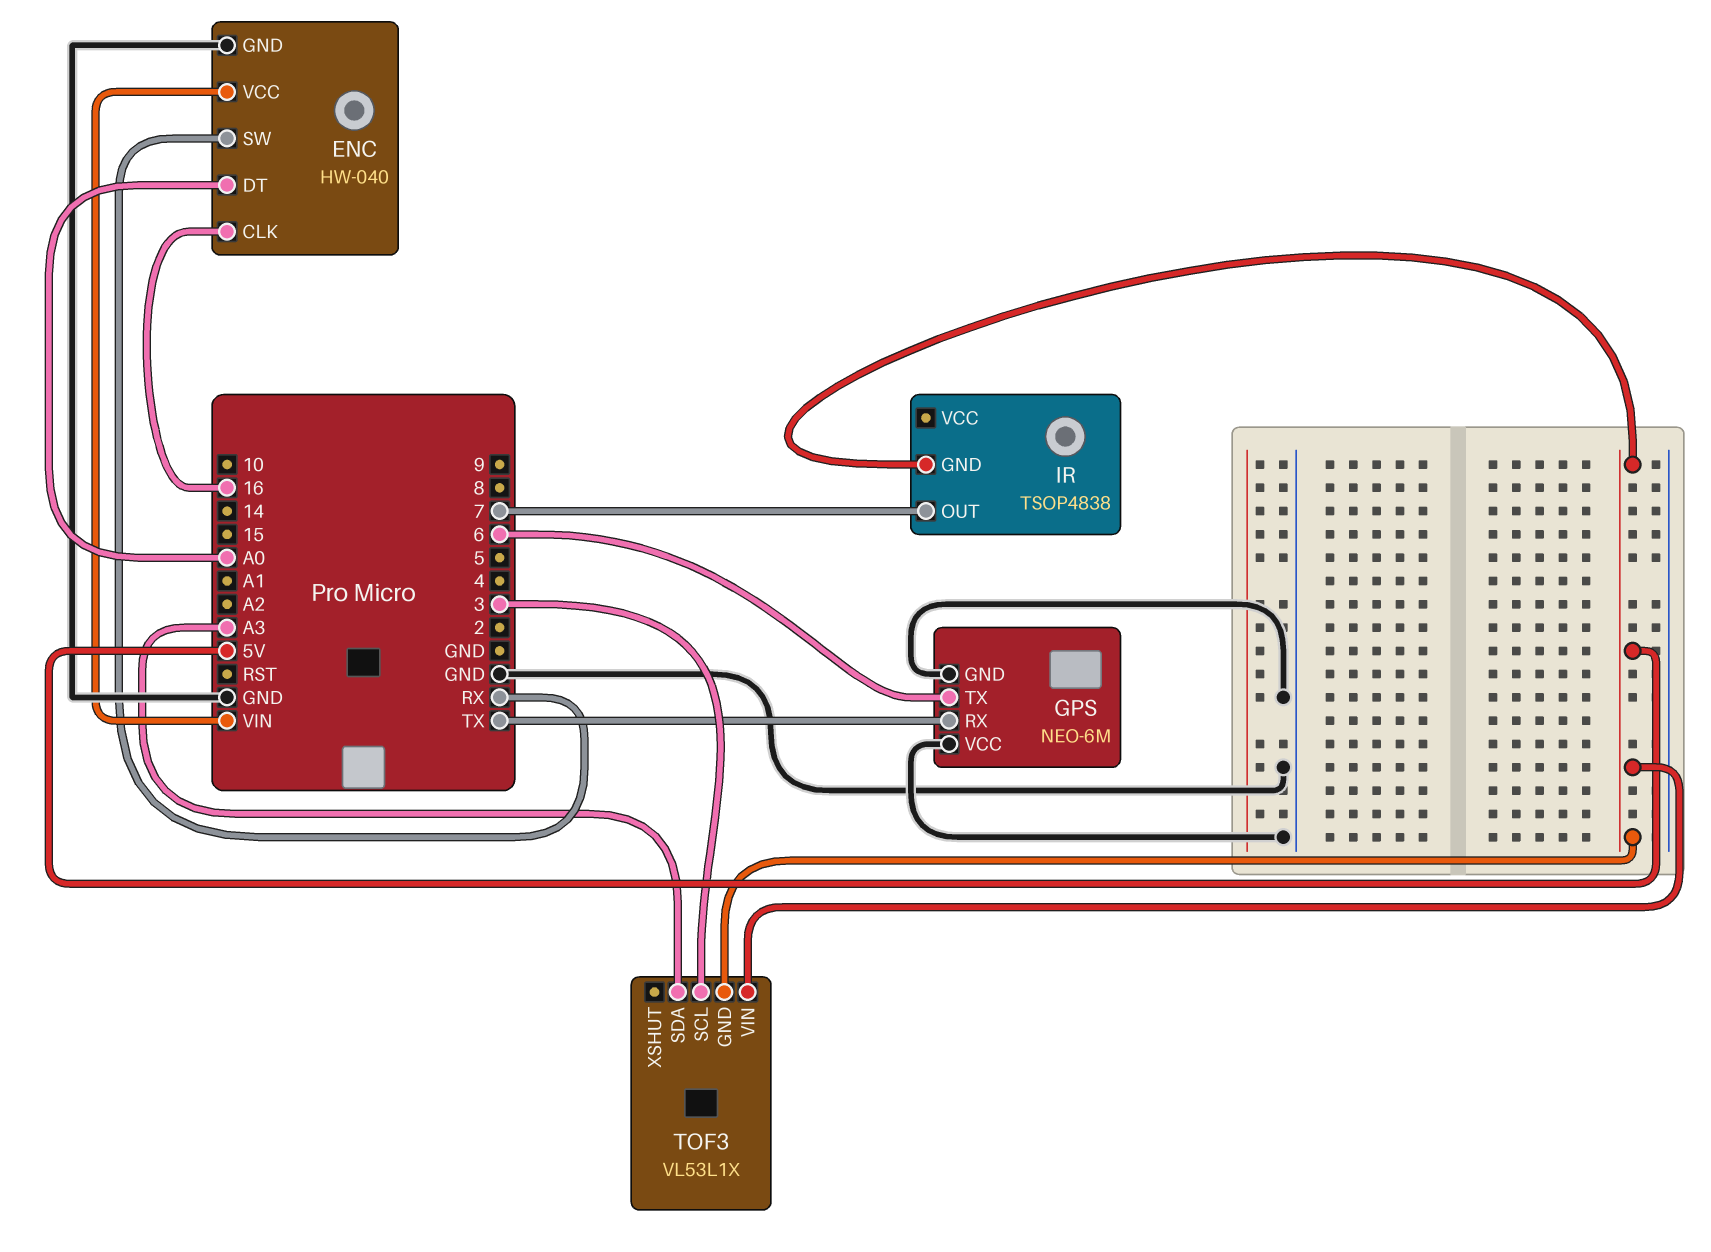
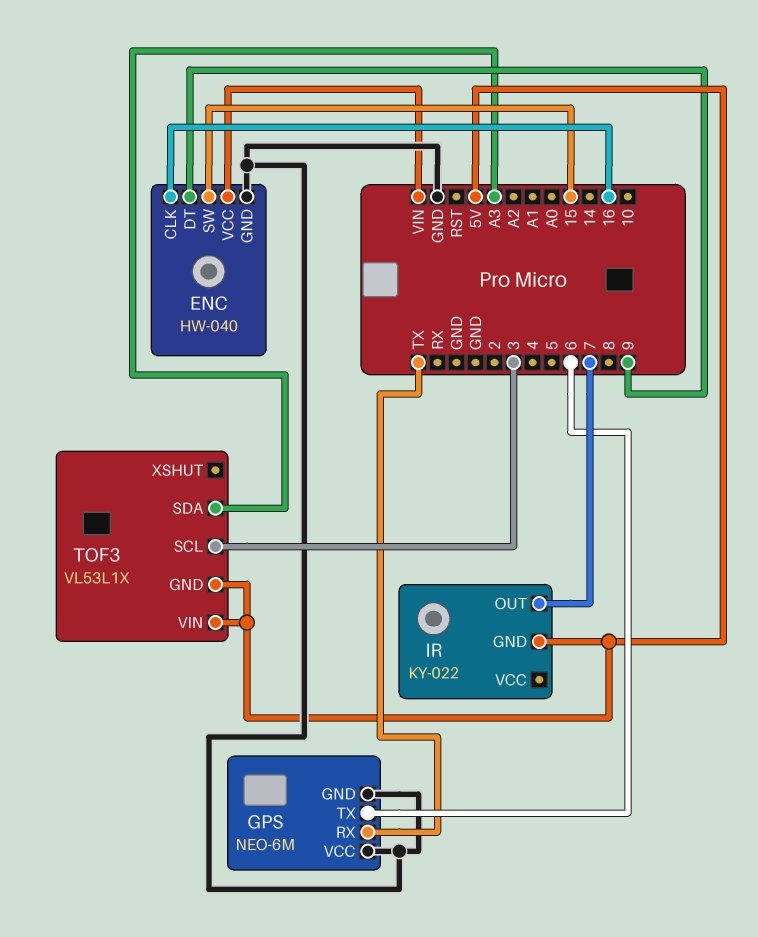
ENC pin DT: A0 -> 9
ENC pin SW: RX -> 15
IR: TSOP4838 -> KY-022

